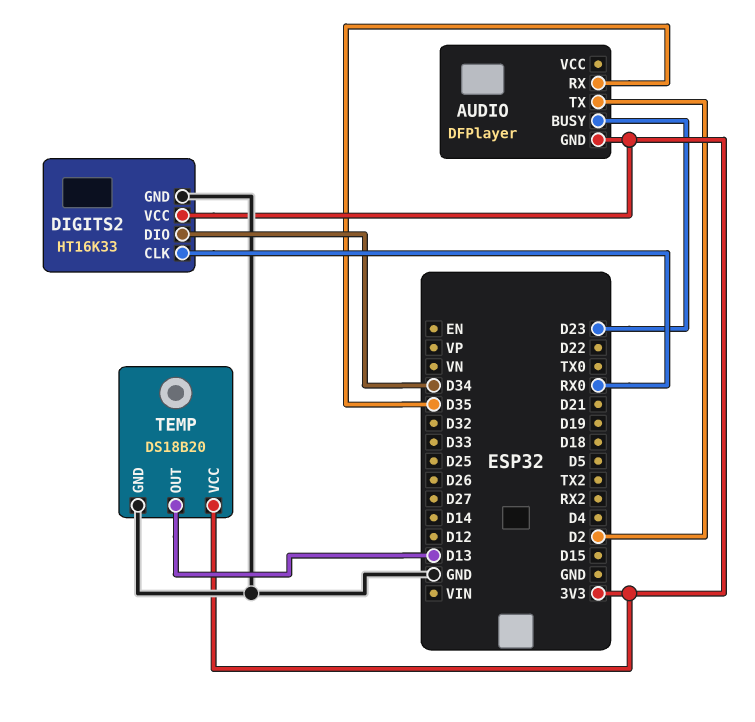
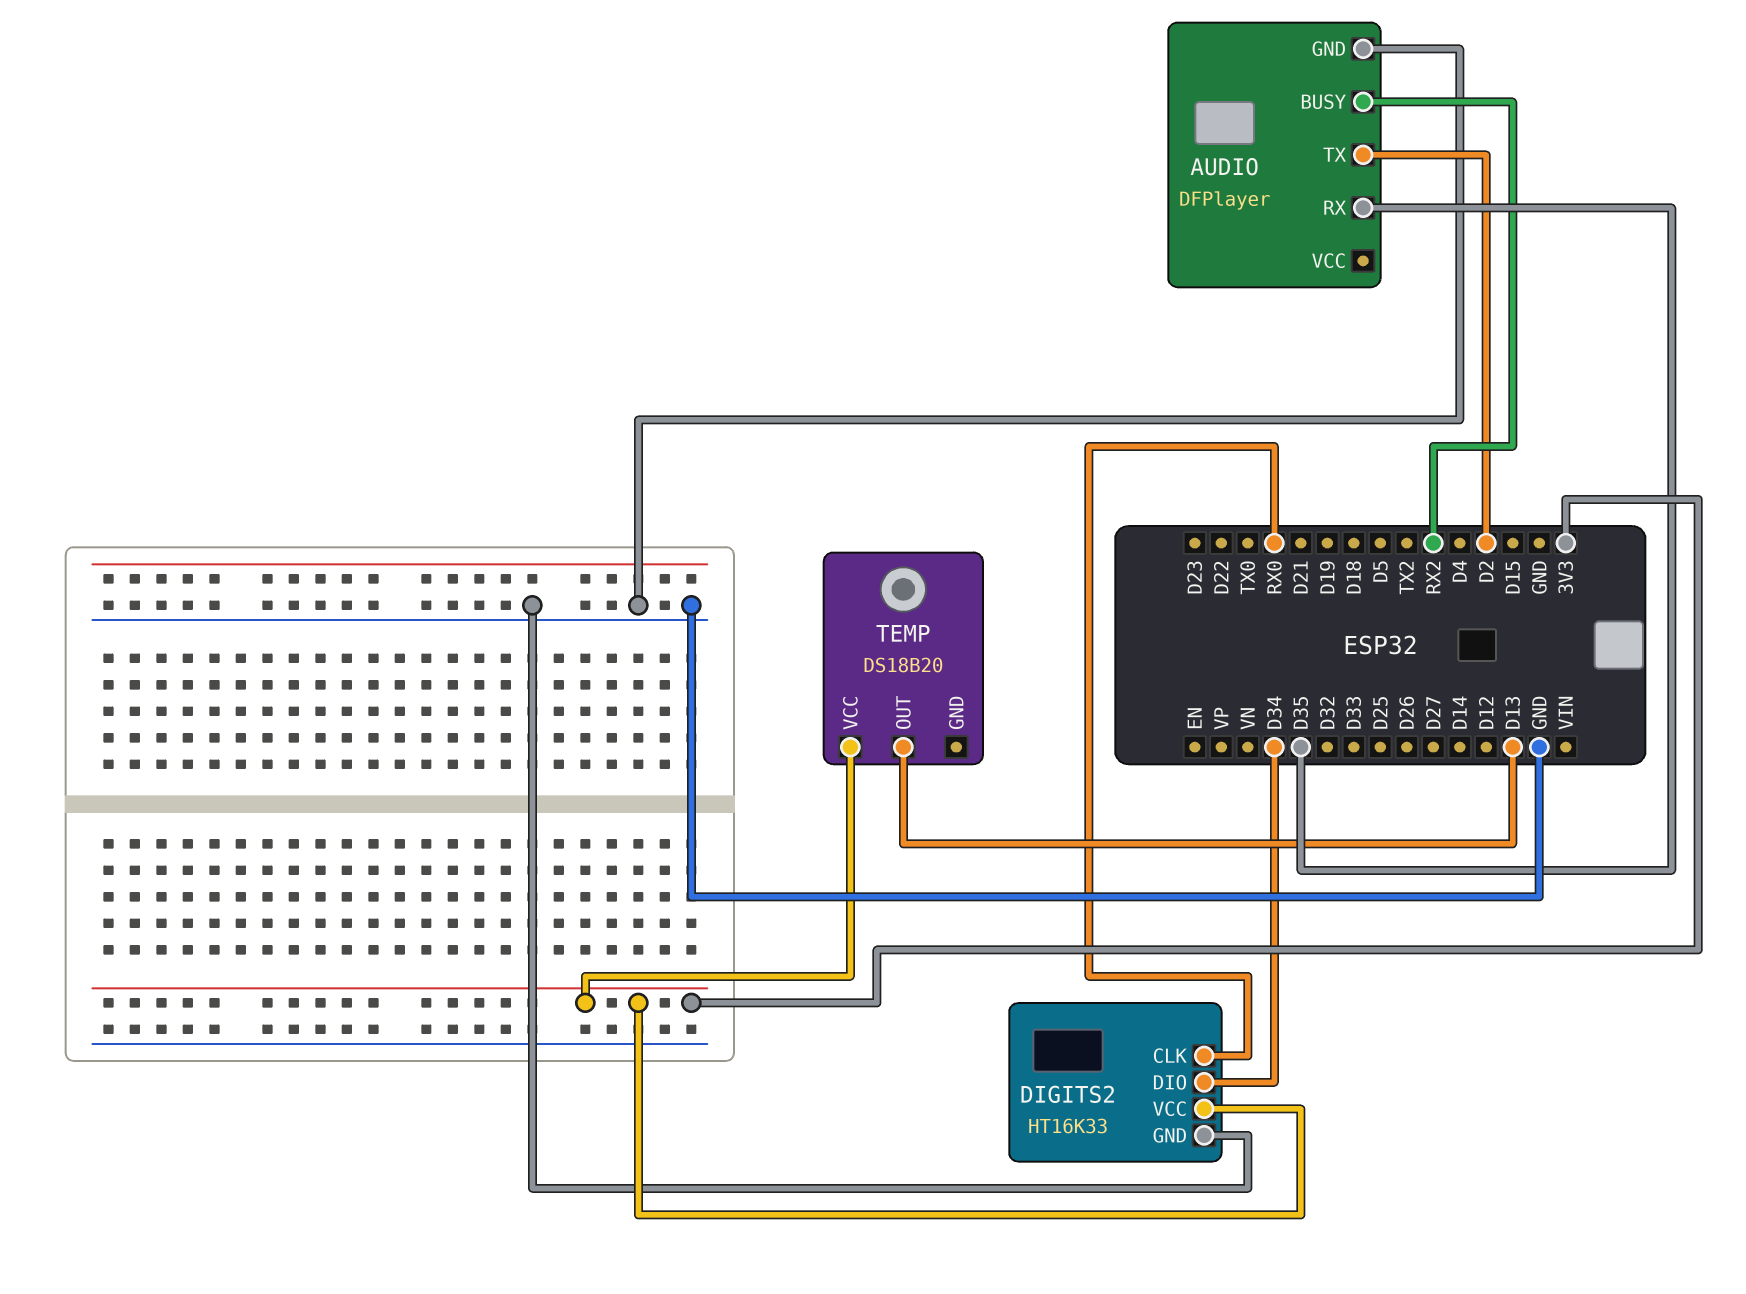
AUDIO pin BUSY: D23 -> RX2
AUDIO pin GND: 3V3 -> GND
TEMP pin GND: GND -> none

